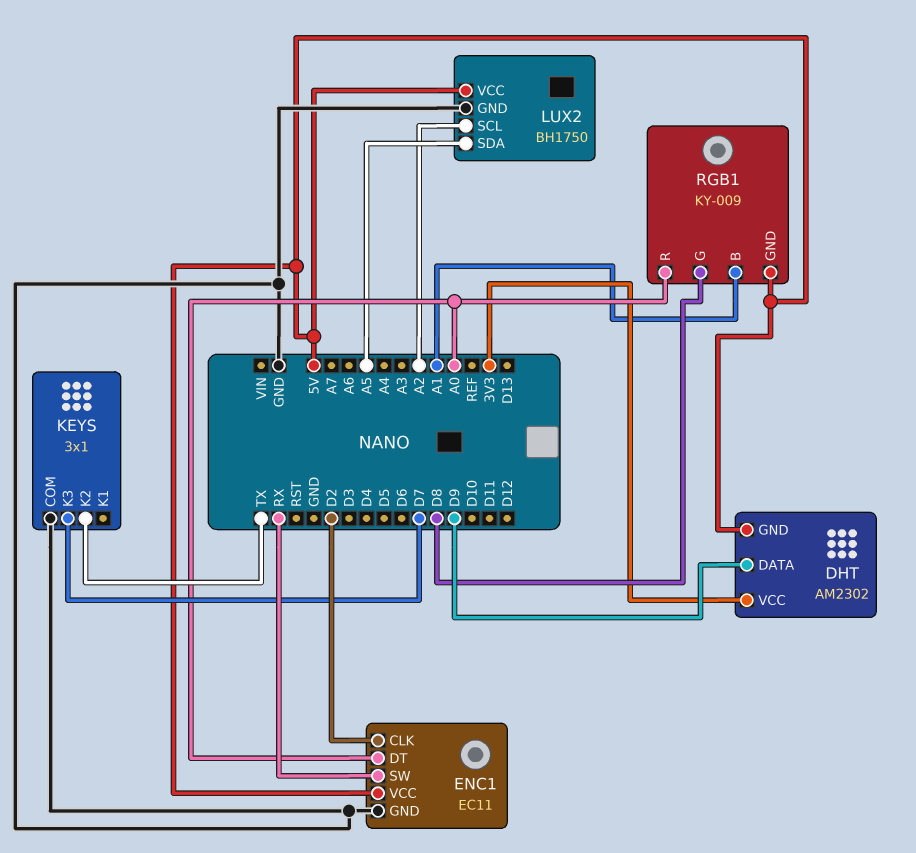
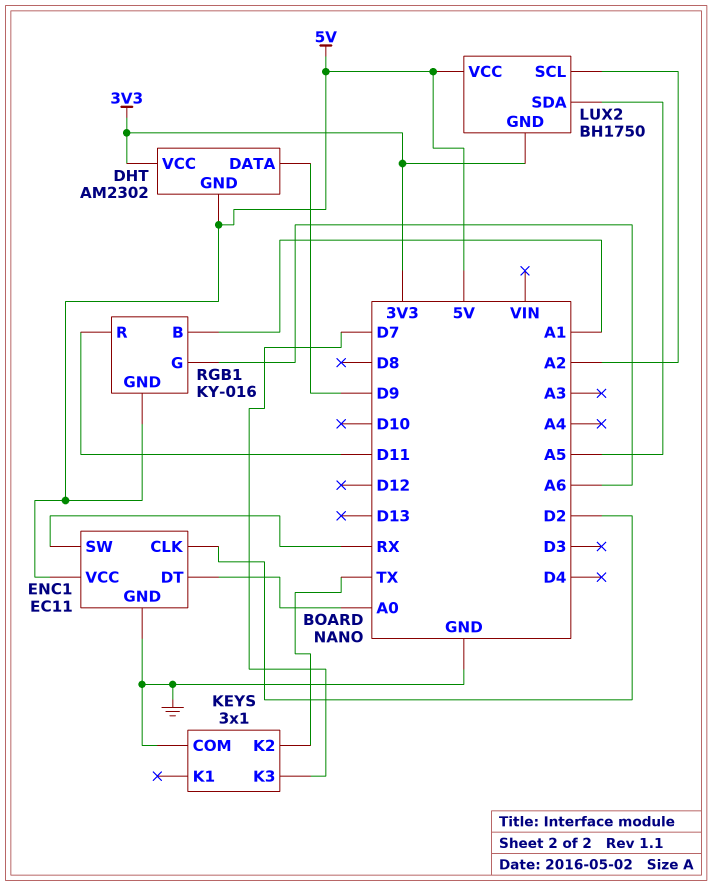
LUX2 pin GND: GND -> 3V3
RGB1: KY-009 -> KY-016
RGB1 pin G: D8 -> A6
RGB1 pin R: A0 -> D11

